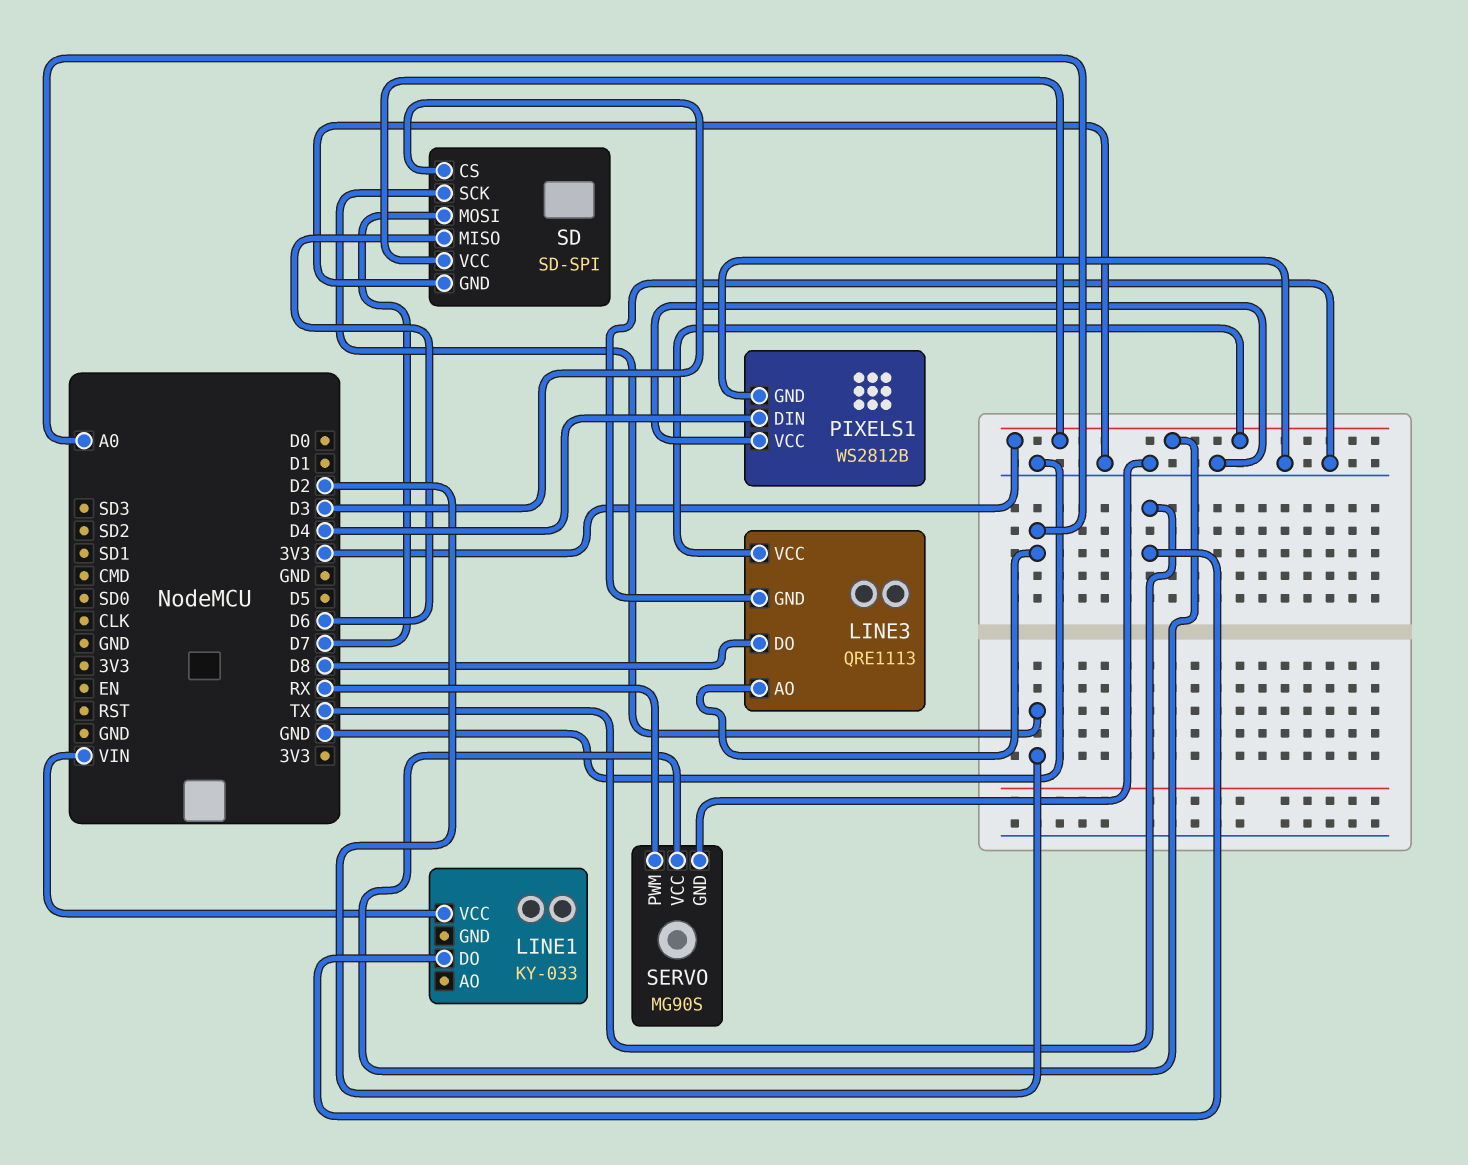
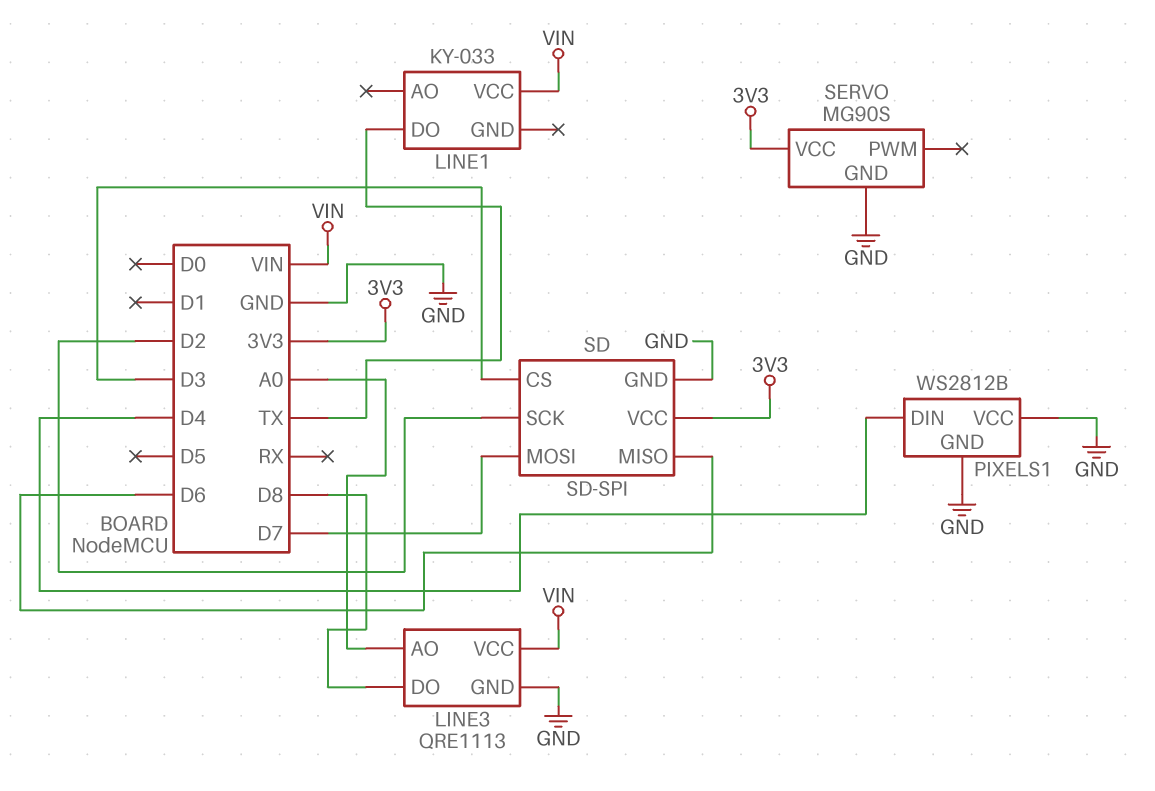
LINE3 pin VCC: 3V3 -> VIN
SERVO pin PWM: RX -> none

